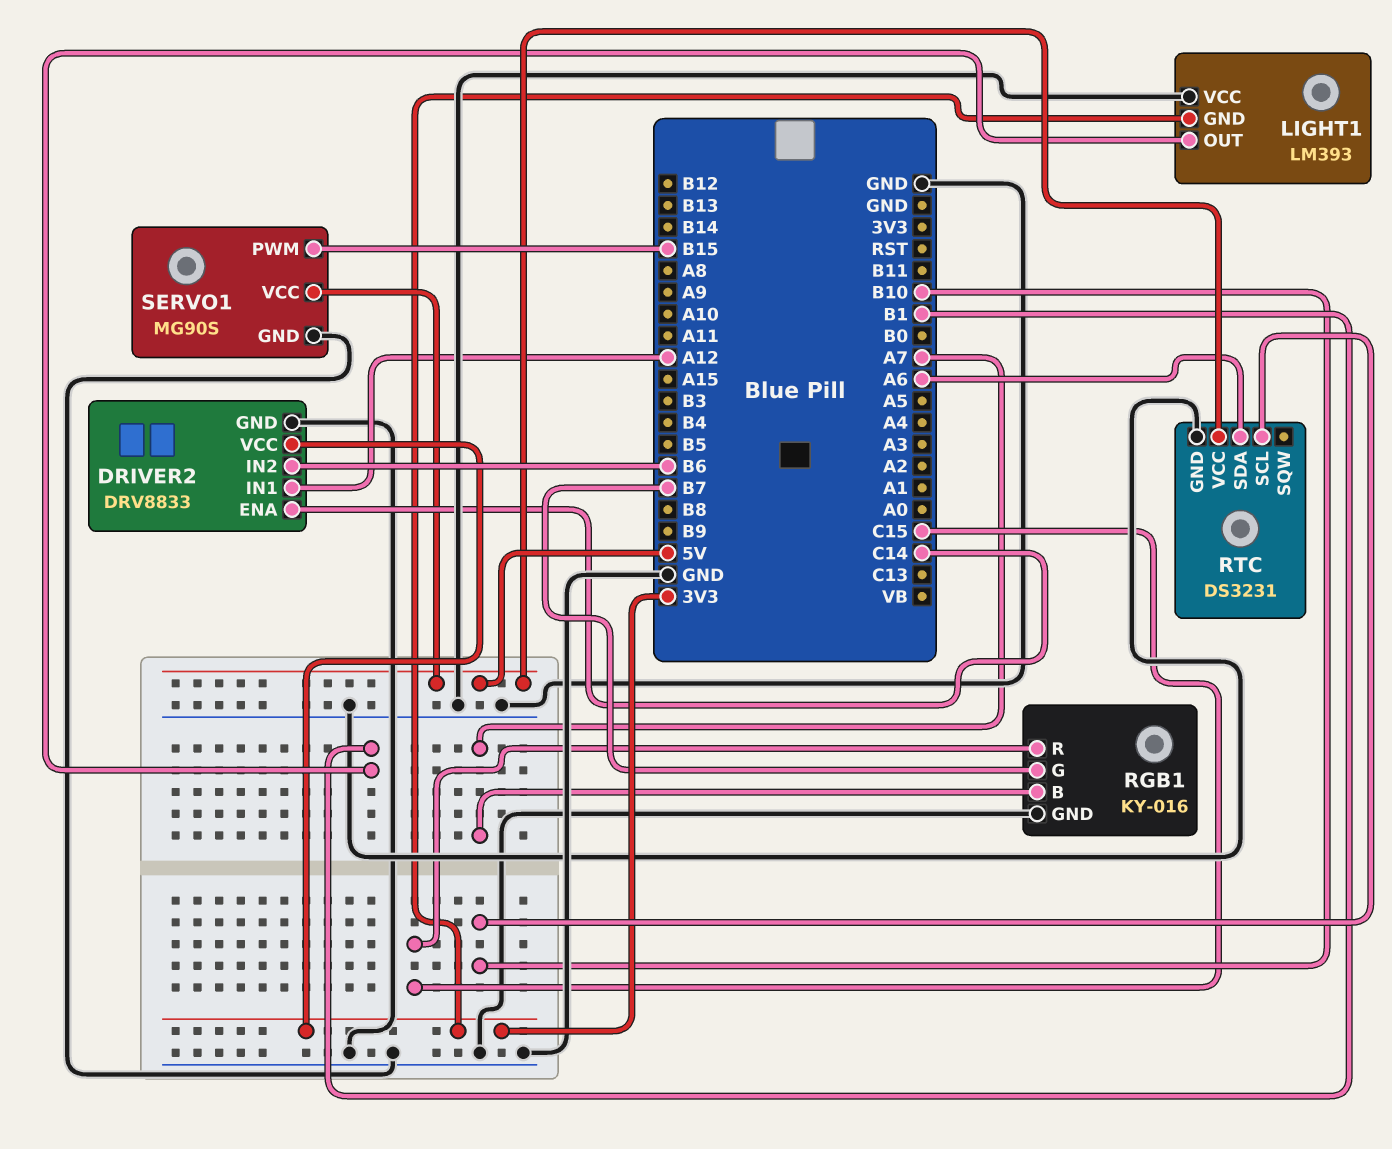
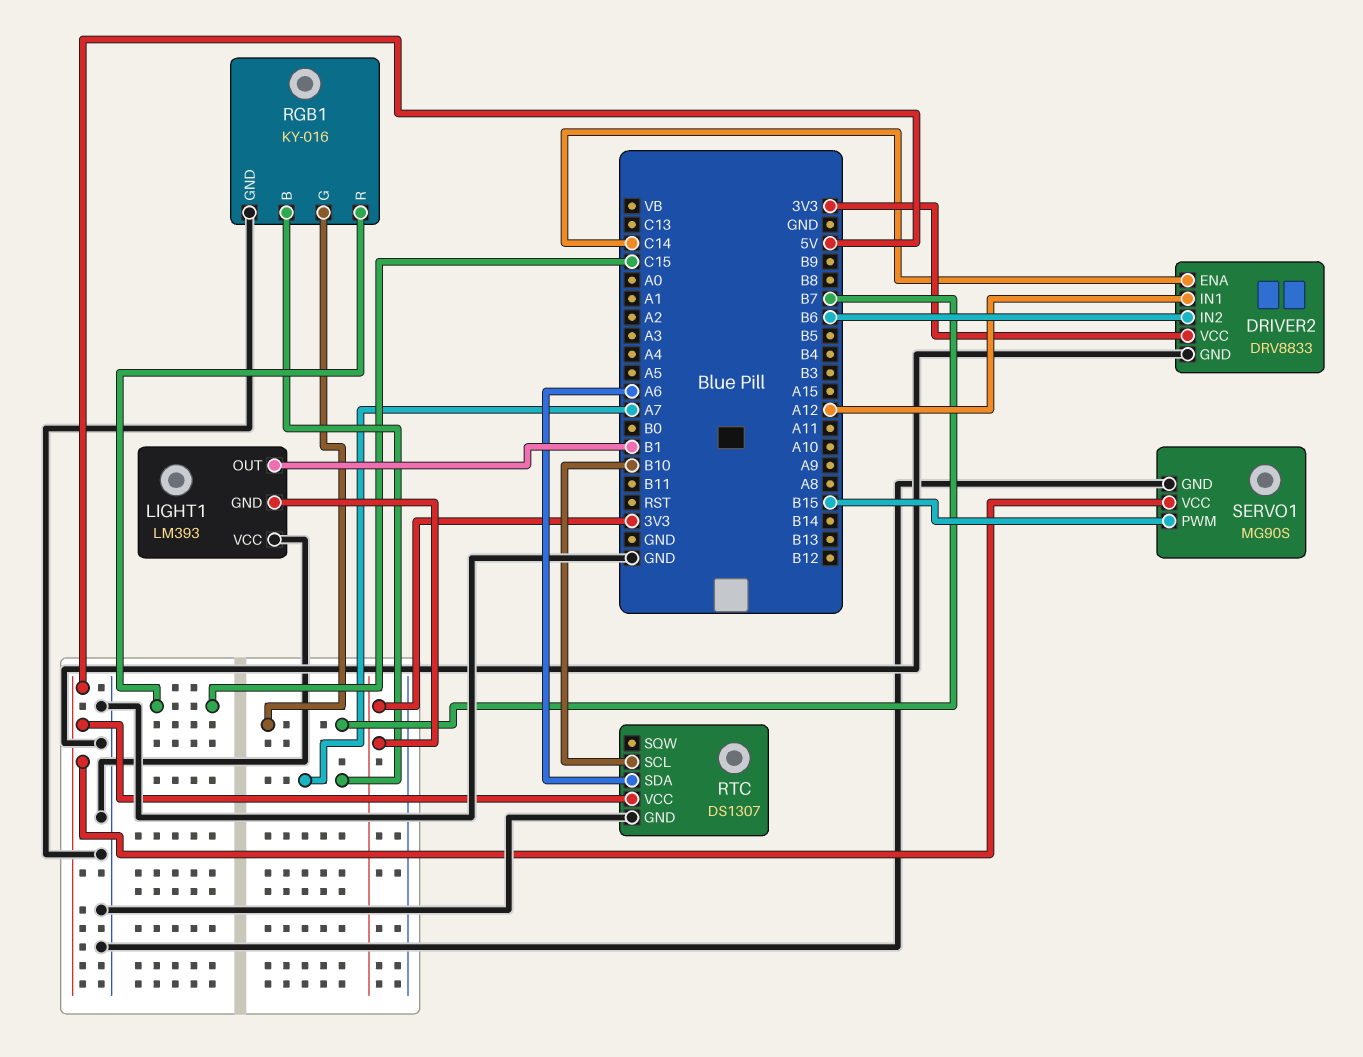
RTC: DS3231 -> DS1307

